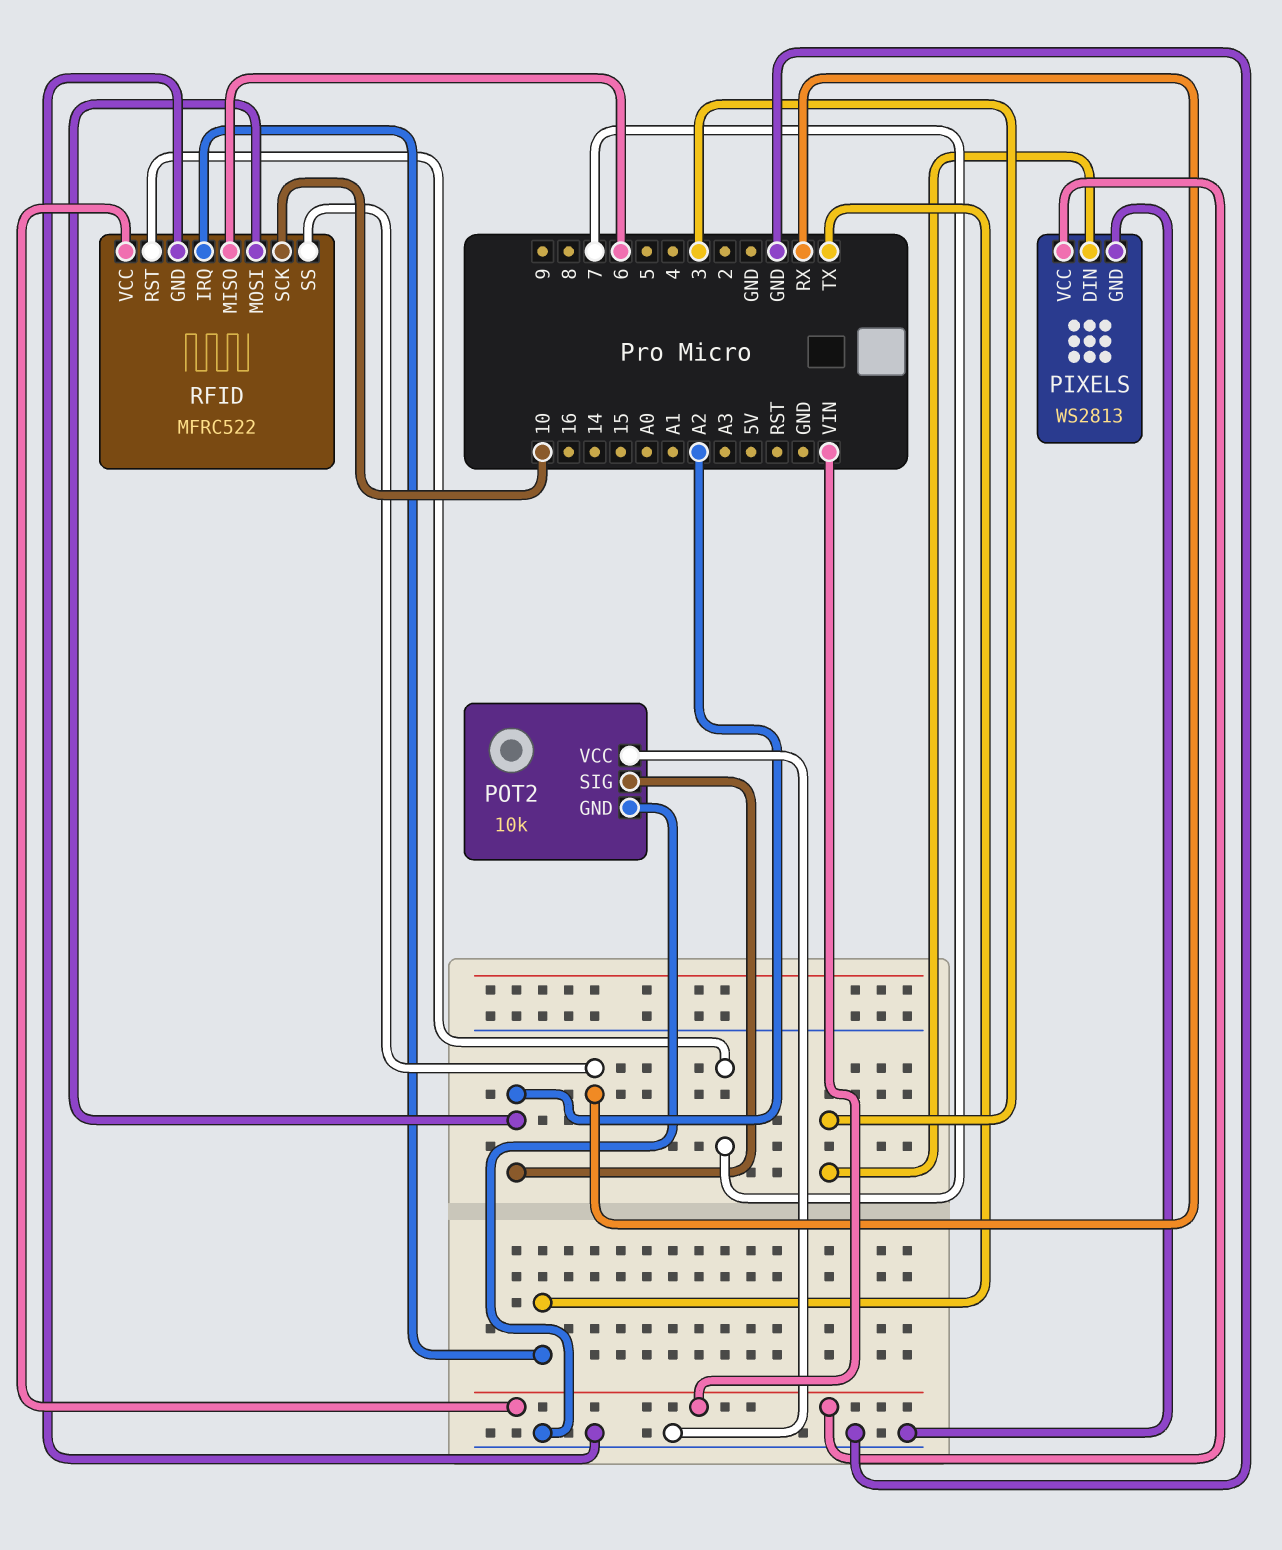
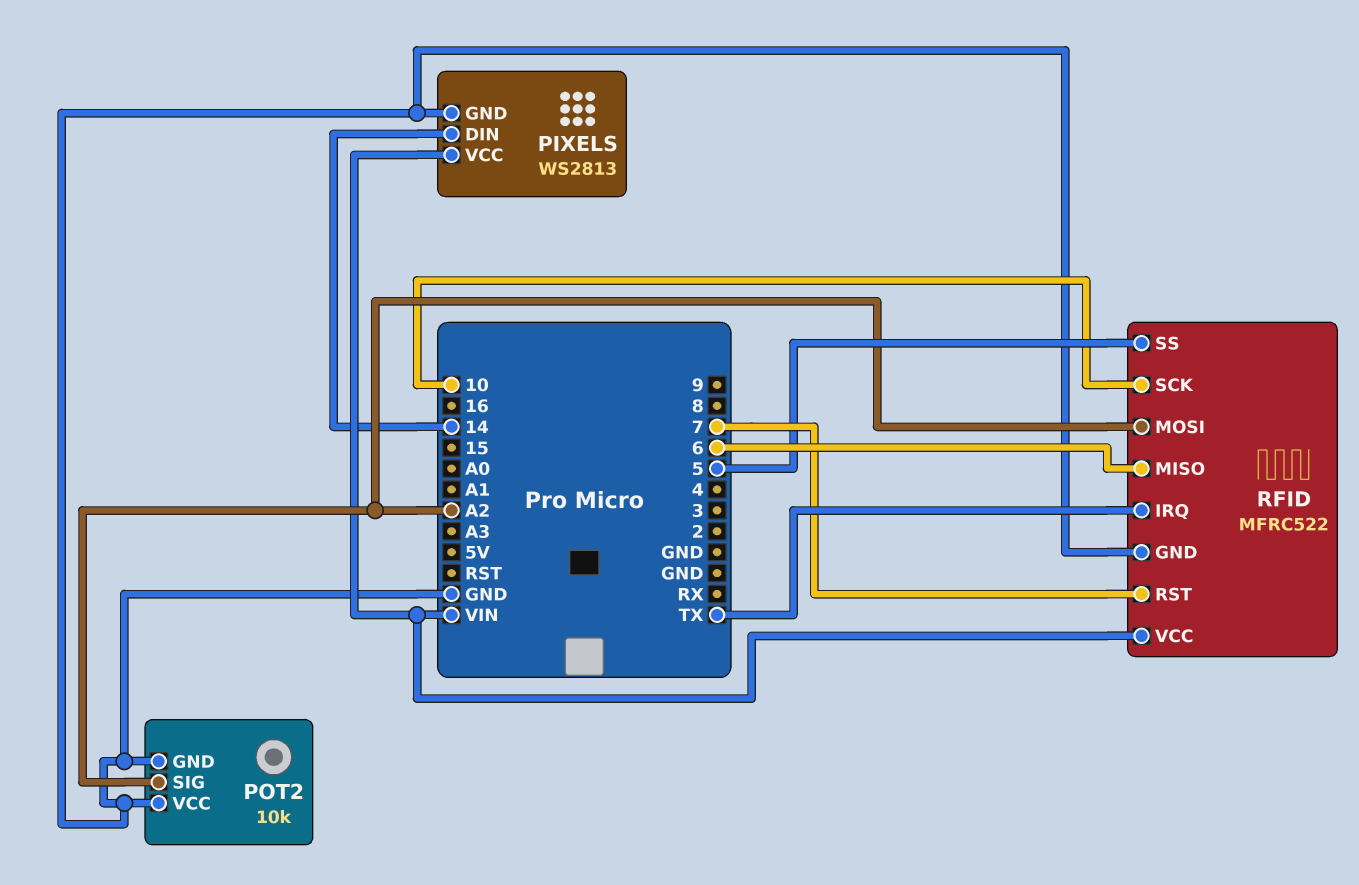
PIXELS pin DIN: 3 -> 14
RFID pin SS: RX -> 5

